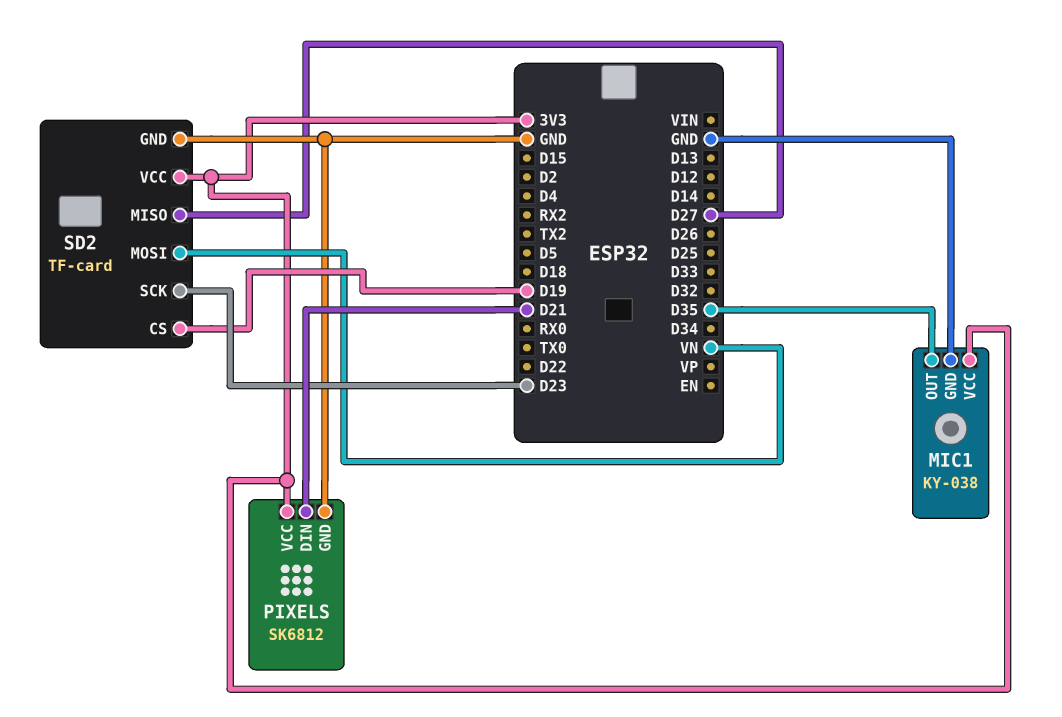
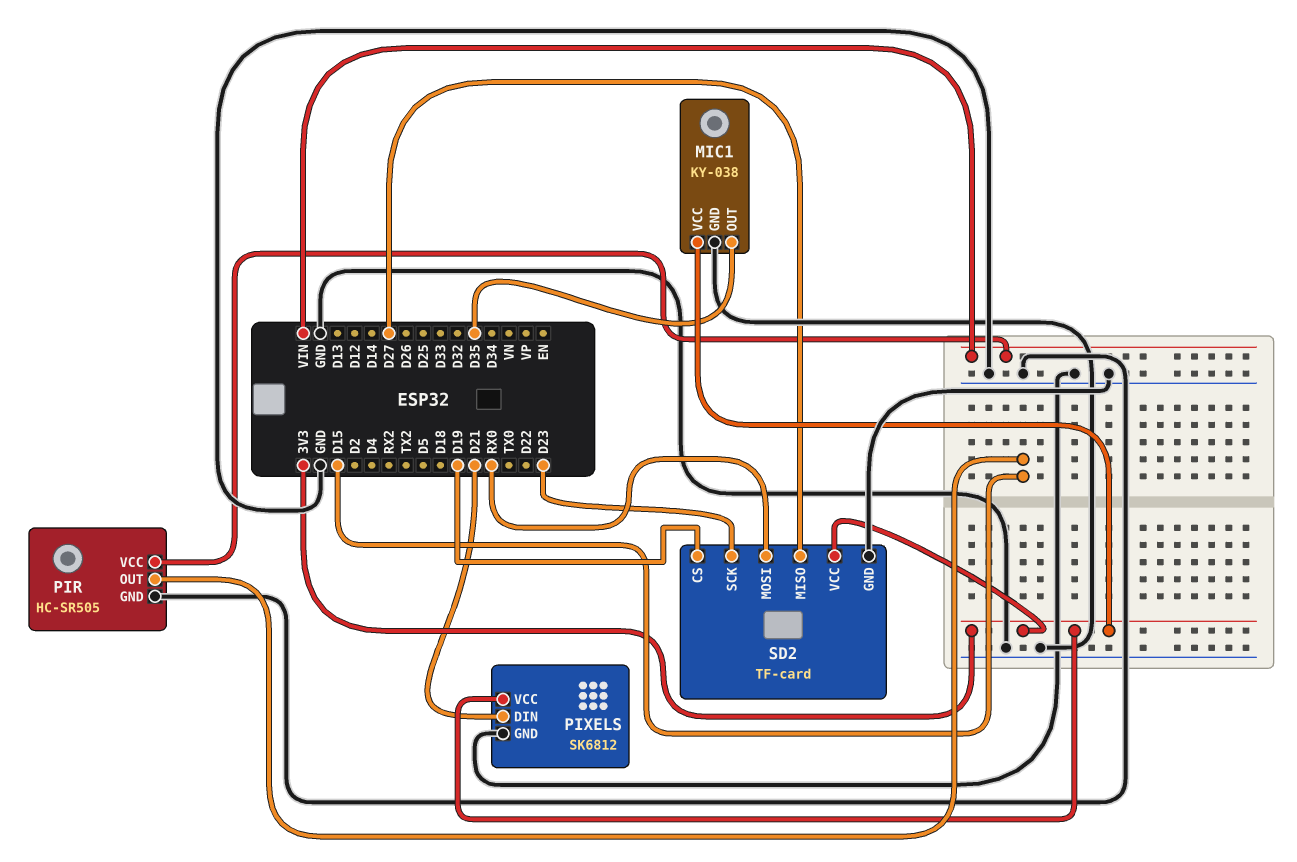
PIR: none -> HC-SR505
PIR pin GND: none -> GND
PIR pin OUT: none -> D15
PIR pin VCC: none -> VIN
SD2 pin MOSI: VN -> RX0

